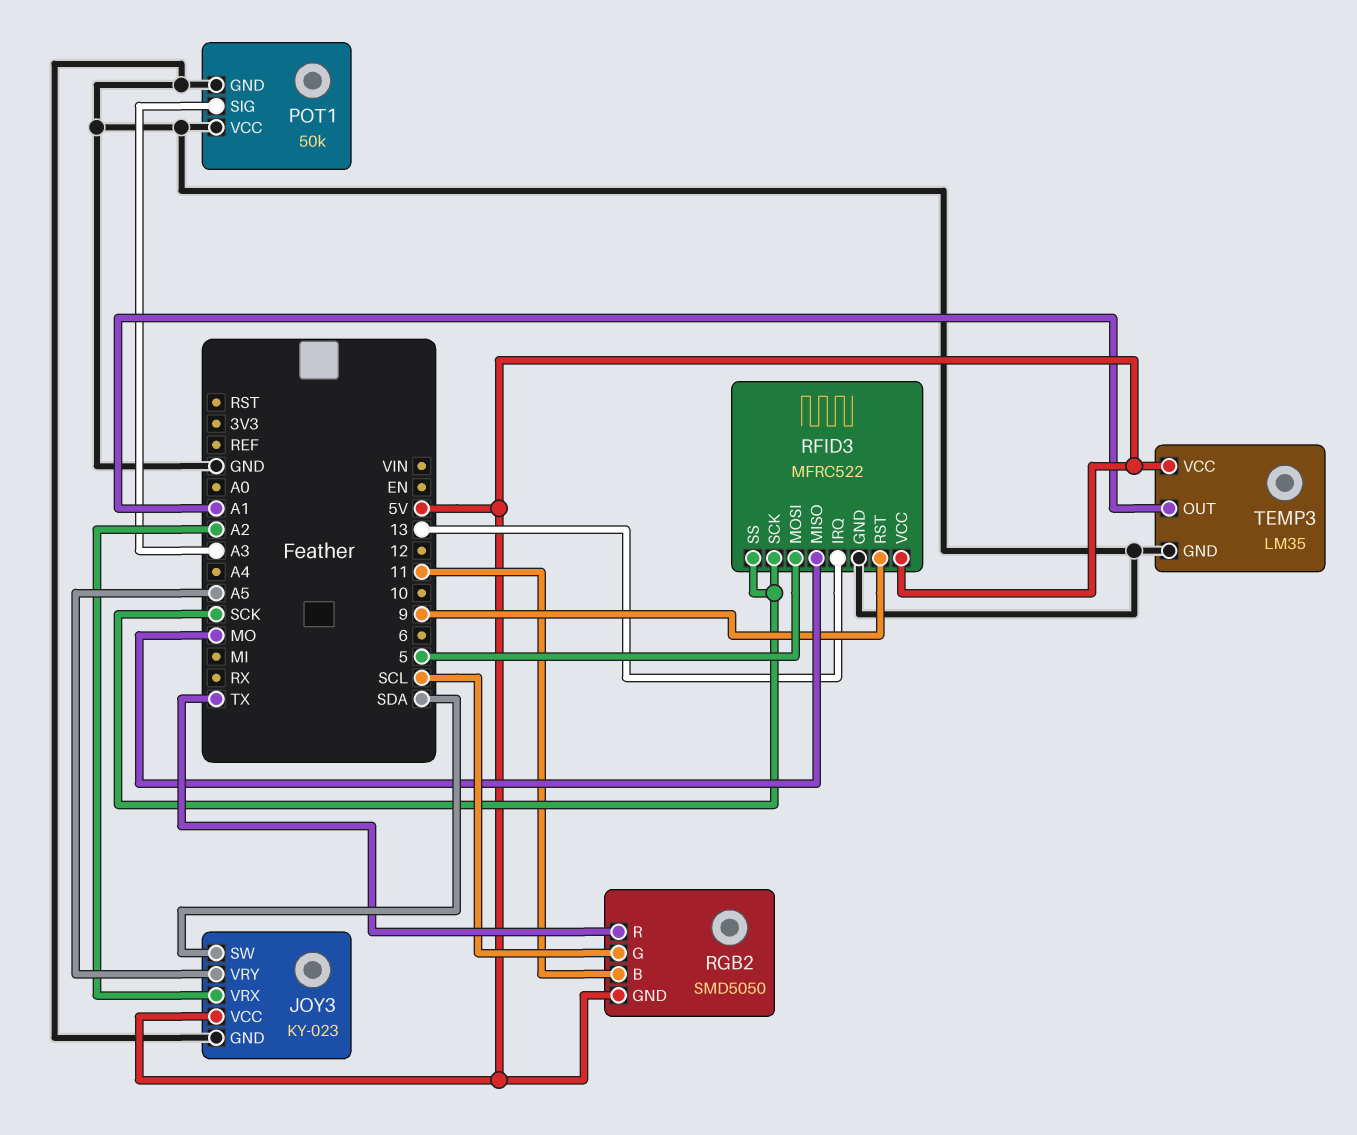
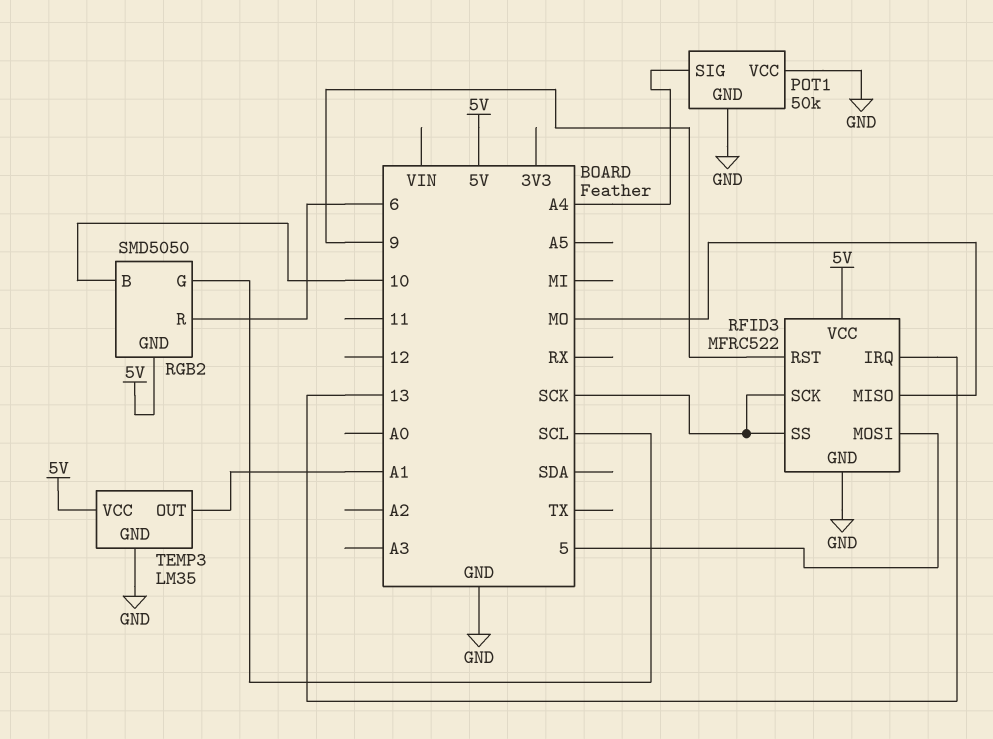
JOY3: KY-023 -> none
JOY3 pin GND: GND -> none
JOY3 pin SW: SDA -> none
JOY3 pin VCC: 5V -> none
JOY3 pin VRX: A2 -> none
JOY3 pin VRY: A5 -> none
POT1 pin SIG: A3 -> A4
RGB2 pin B: 11 -> 10
RGB2 pin R: TX -> 6

